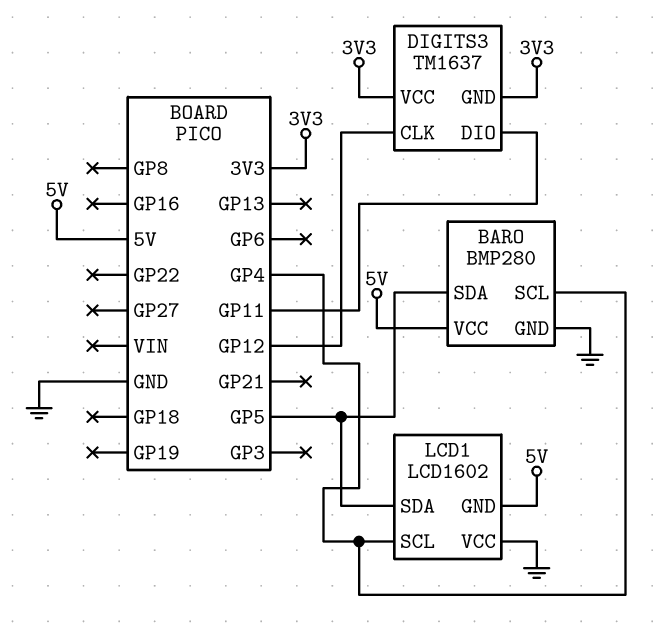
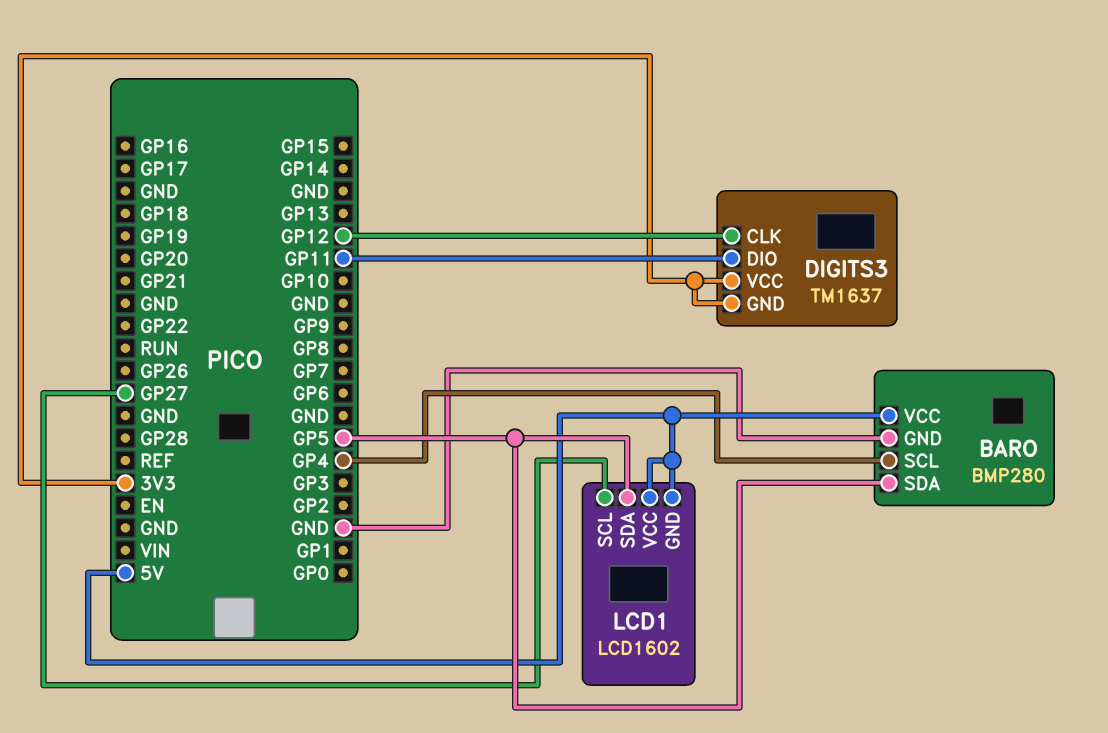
LCD1 pin SCL: GP4 -> GP27
LCD1 pin VCC: GND -> 5V

